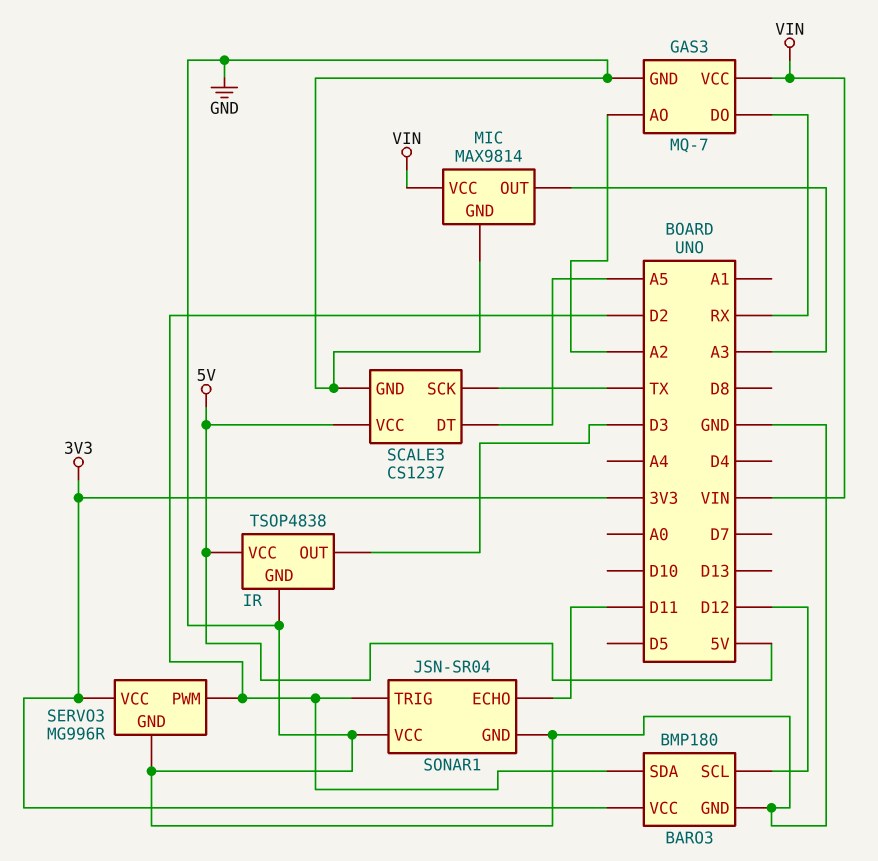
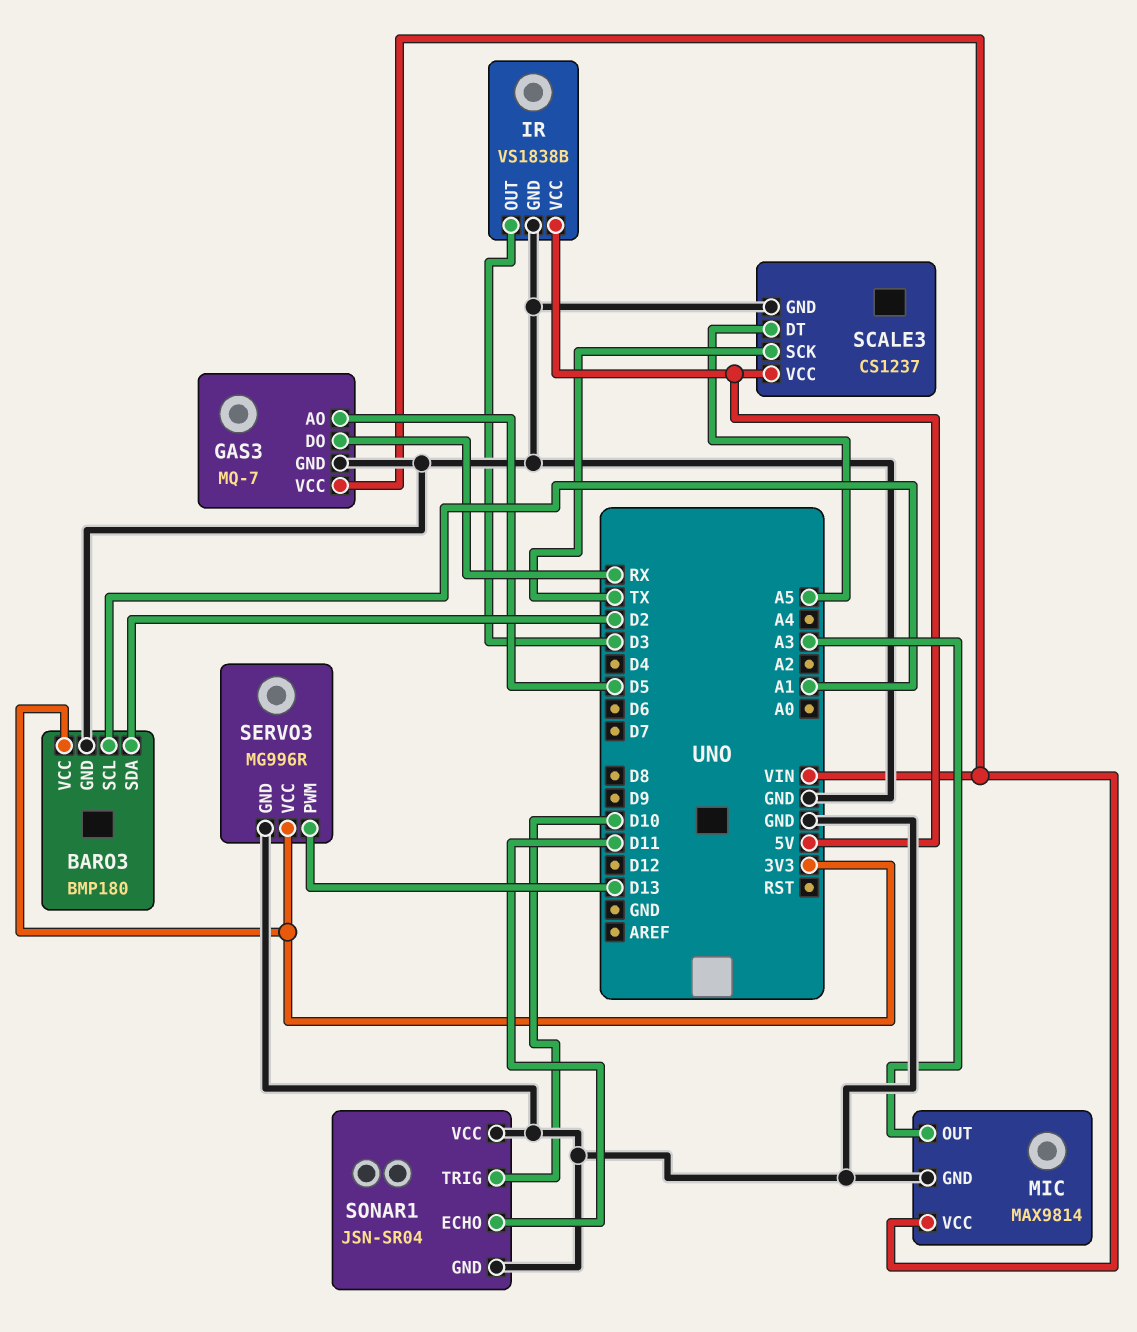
BARO3 pin SCL: D12 -> A1
GAS3 pin AO: A2 -> D5
IR: TSOP4838 -> VS1838B
SERVO3 pin PWM: D2 -> D13
SONAR1 pin TRIG: D2 -> D10

